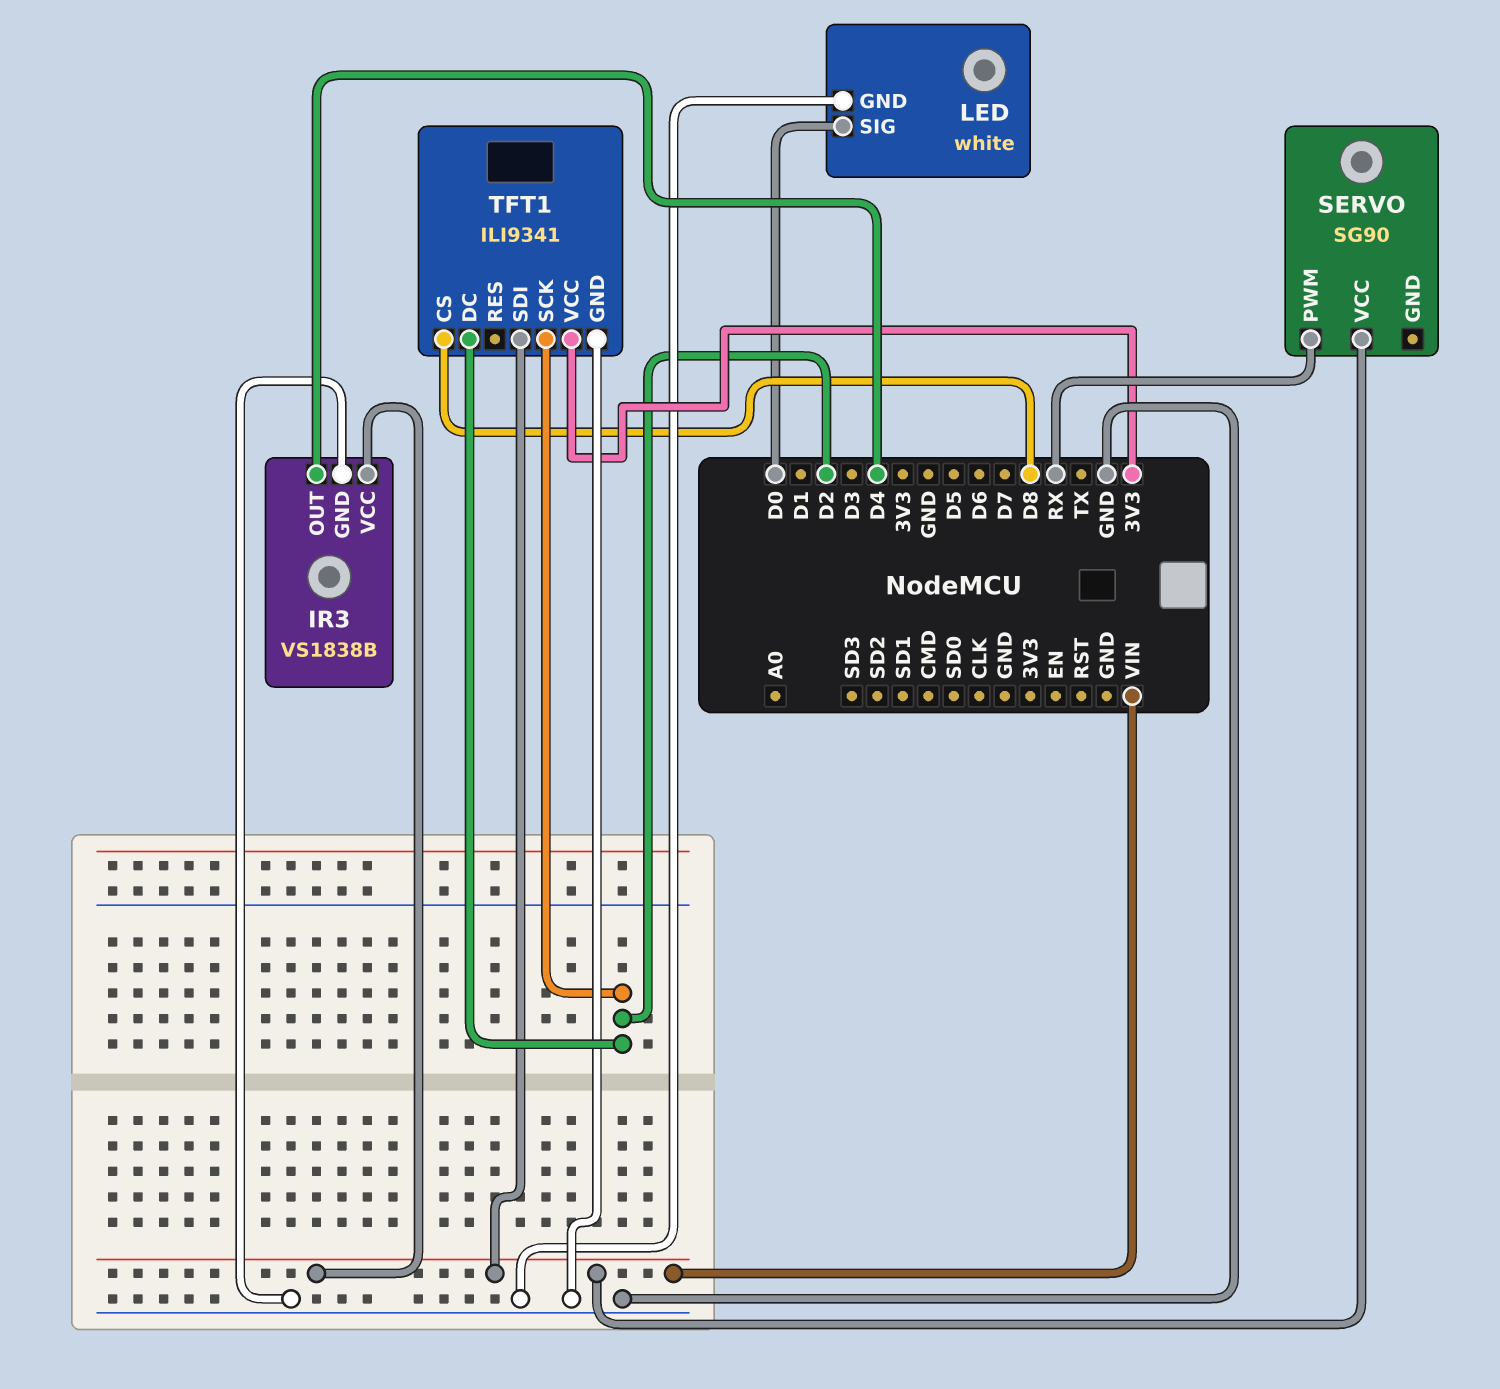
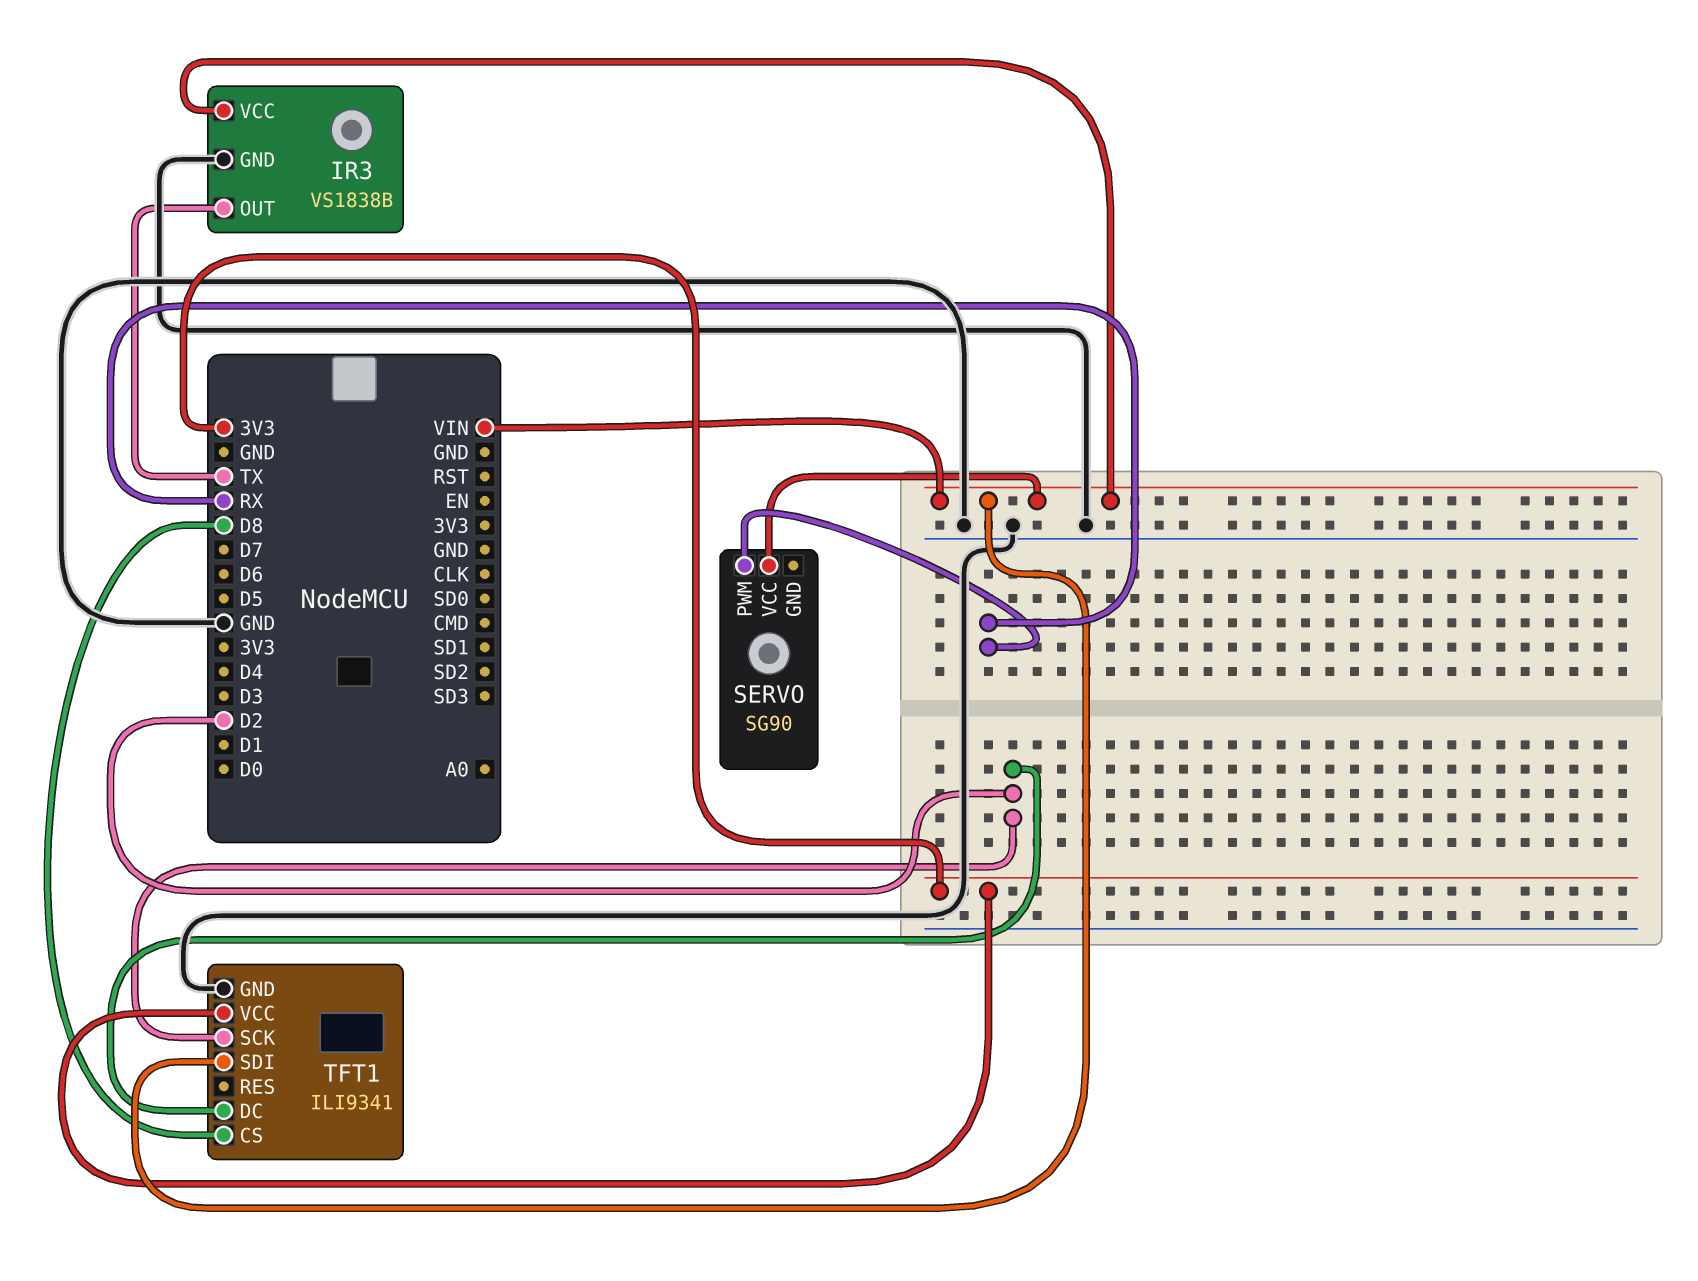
IR3 pin OUT: D4 -> TX
LED: white -> none
LED pin GND: GND -> none
LED pin SIG: D0 -> none

